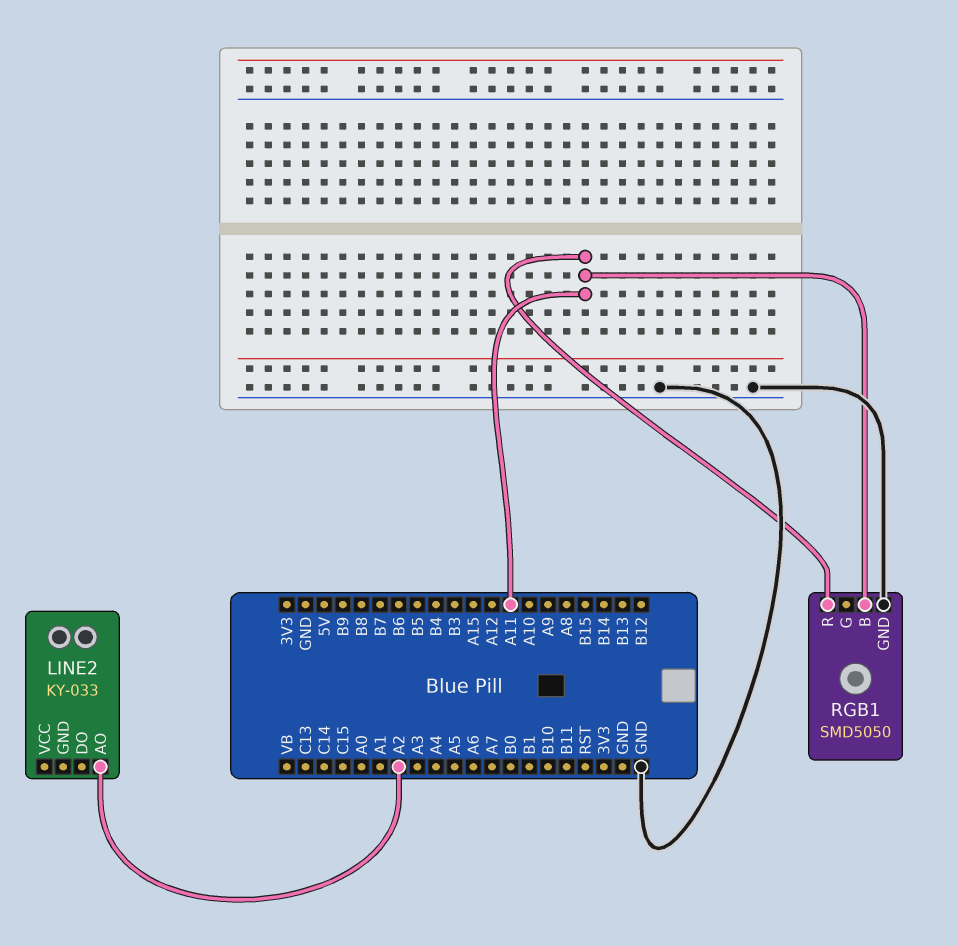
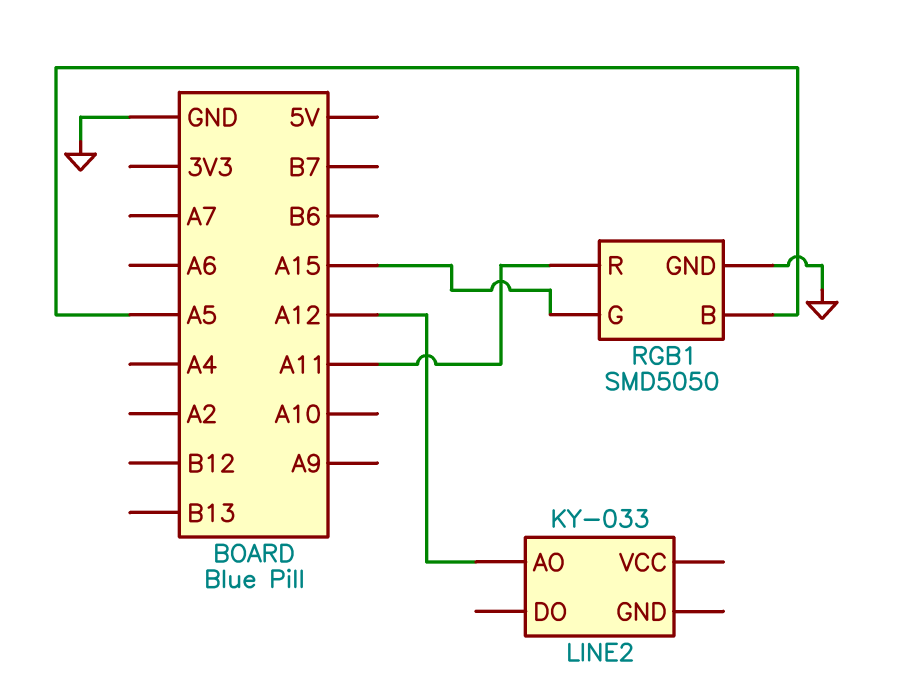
LINE2 pin AO: A2 -> A12
RGB1 pin B: A11 -> A5
RGB1 pin G: none -> A15

